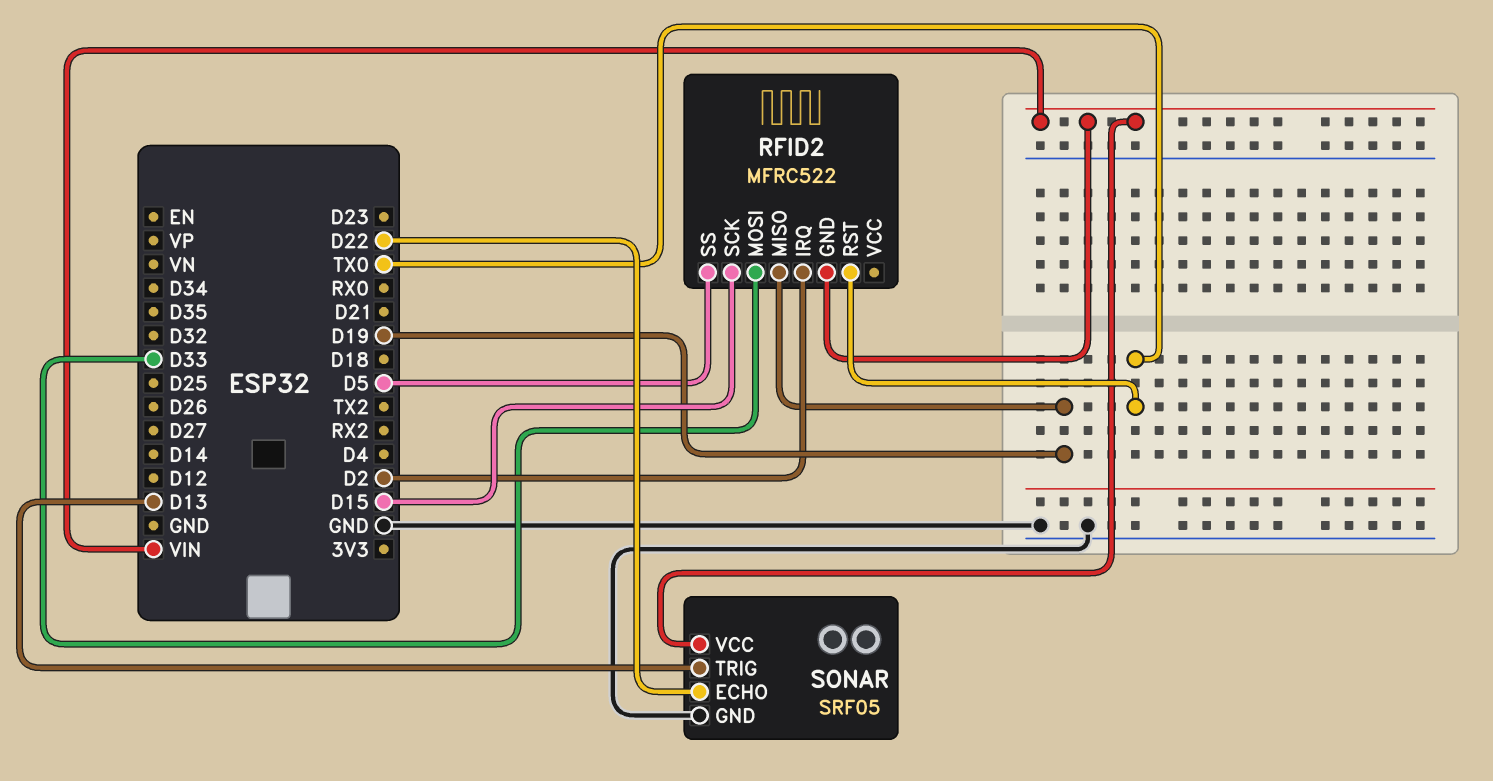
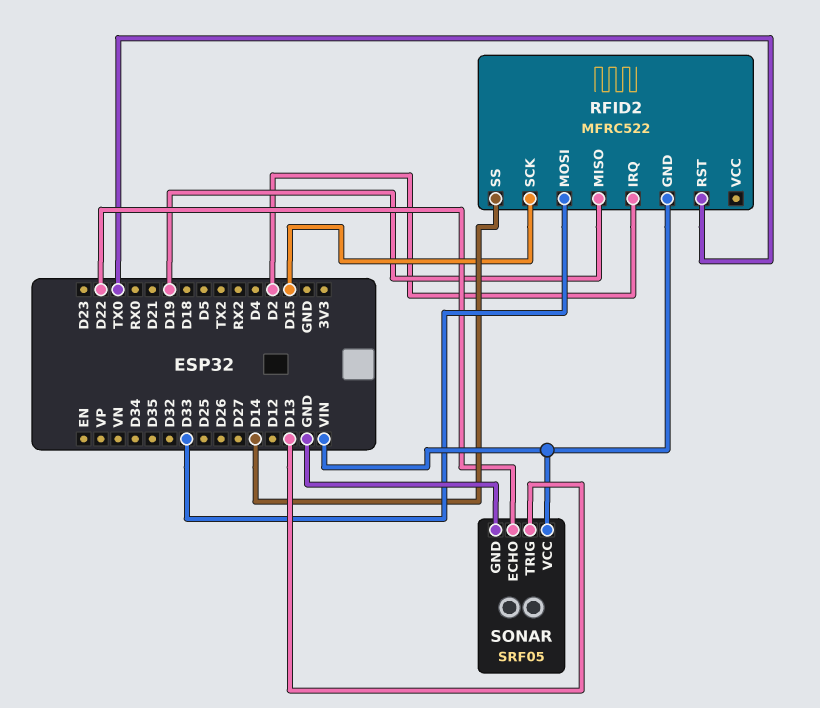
RFID2 pin SS: D5 -> D14

